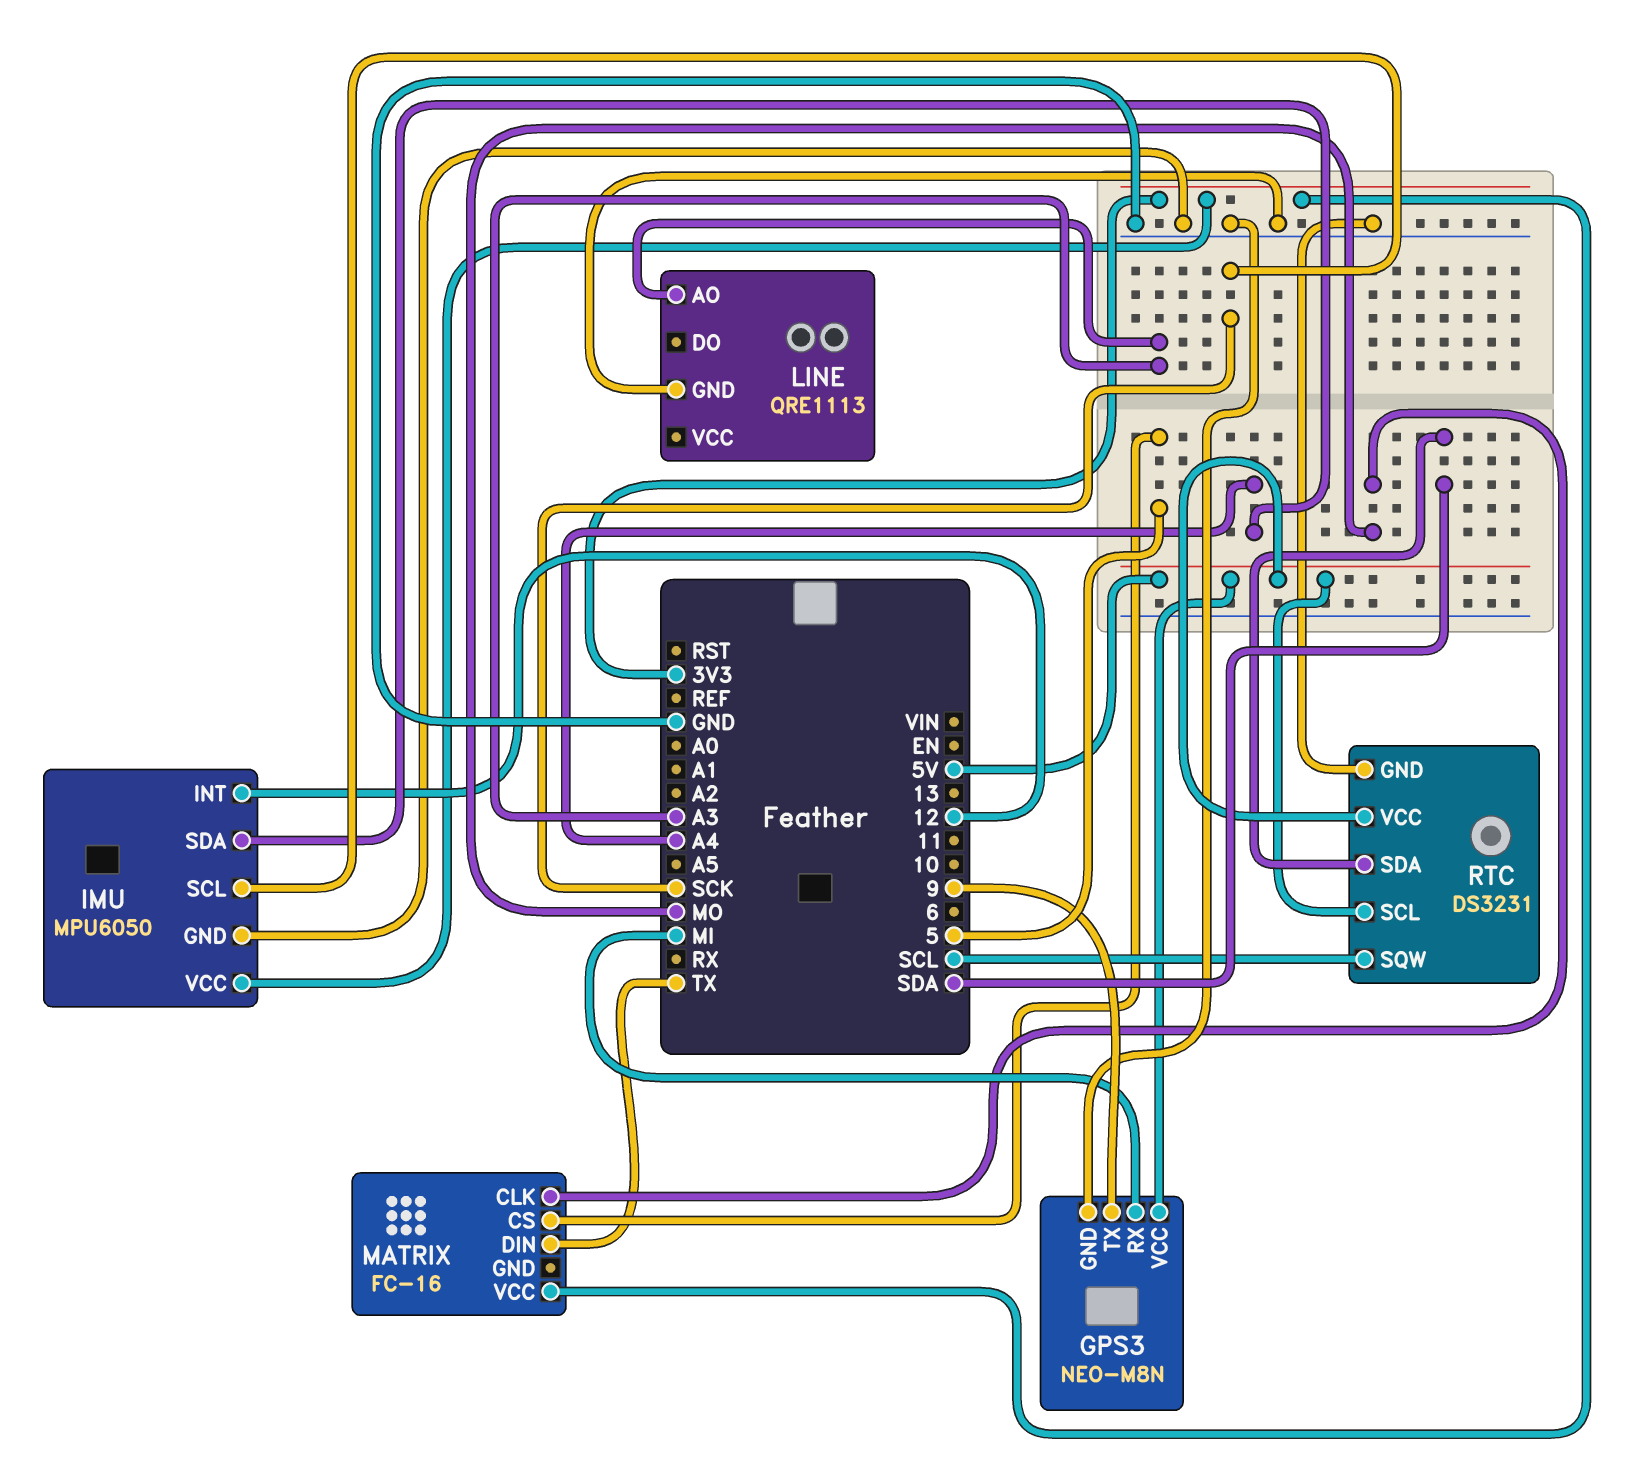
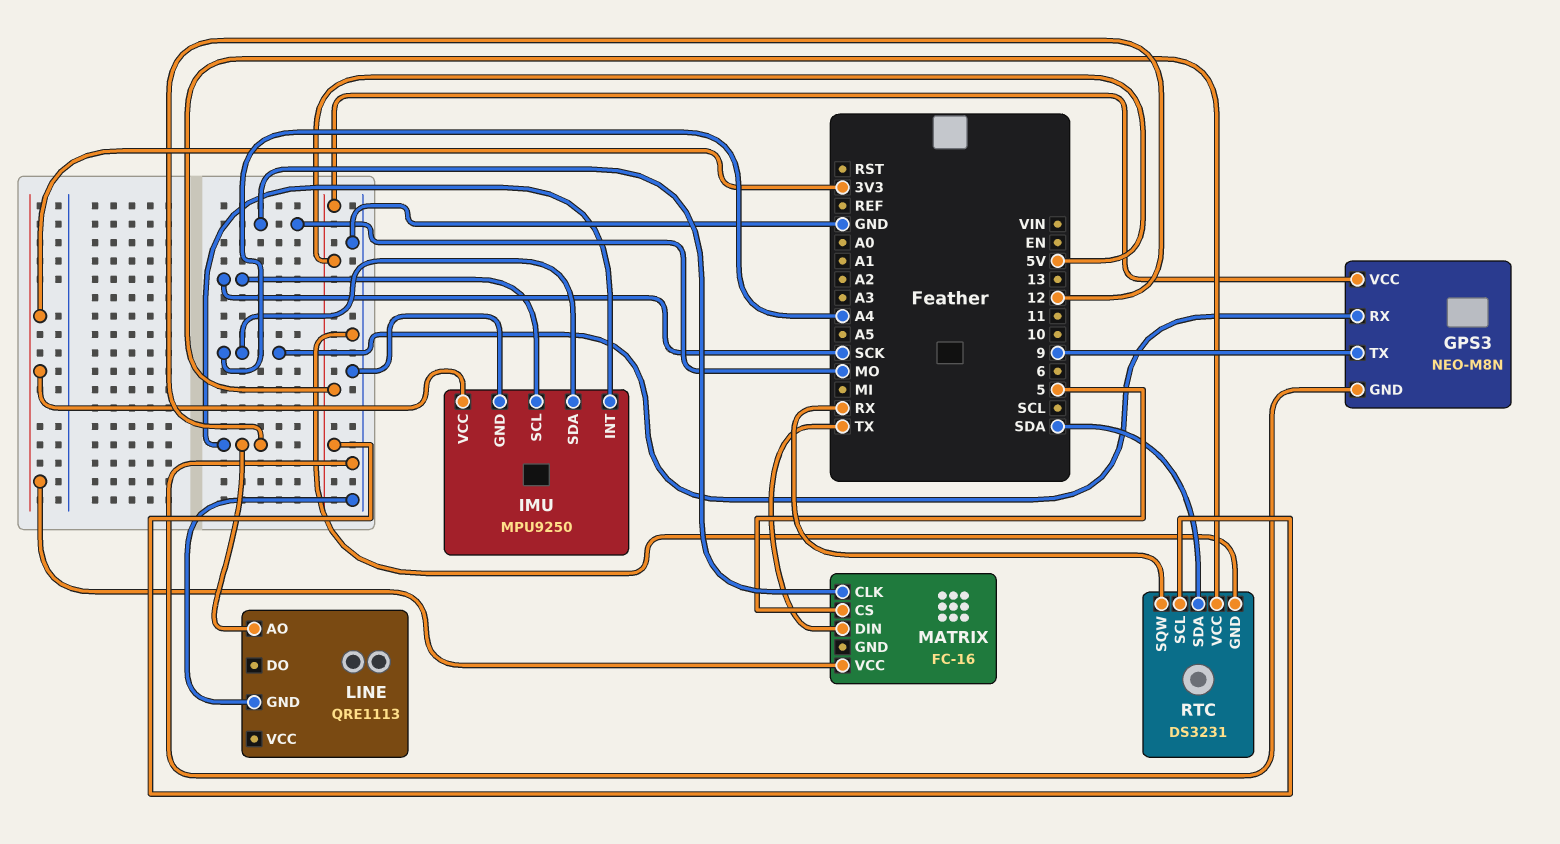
GPS3 pin RX: MI -> A4
IMU: MPU6050 -> MPU9250
LINE pin AO: A3 -> 12
RTC pin SQW: SCL -> RX

